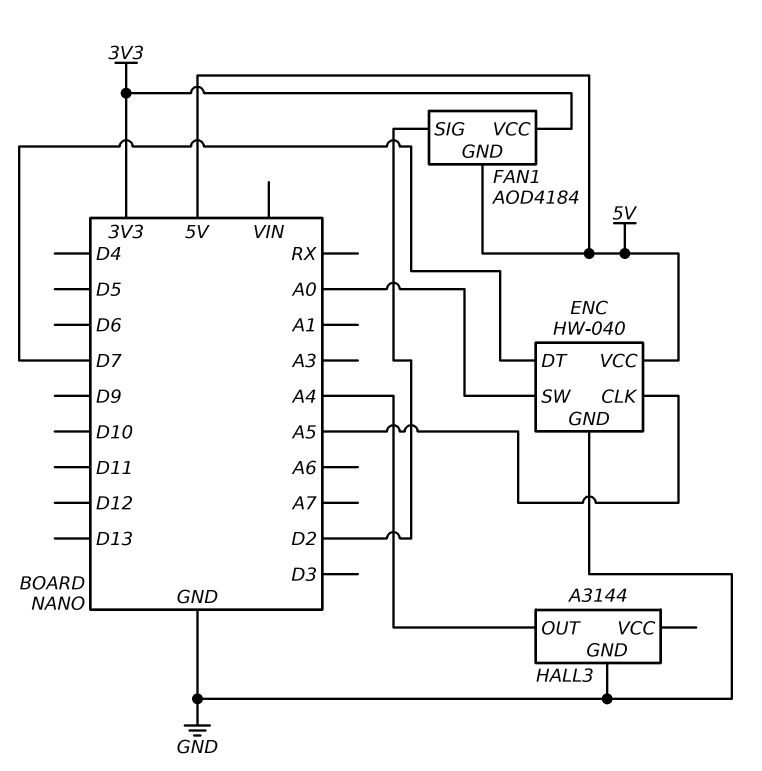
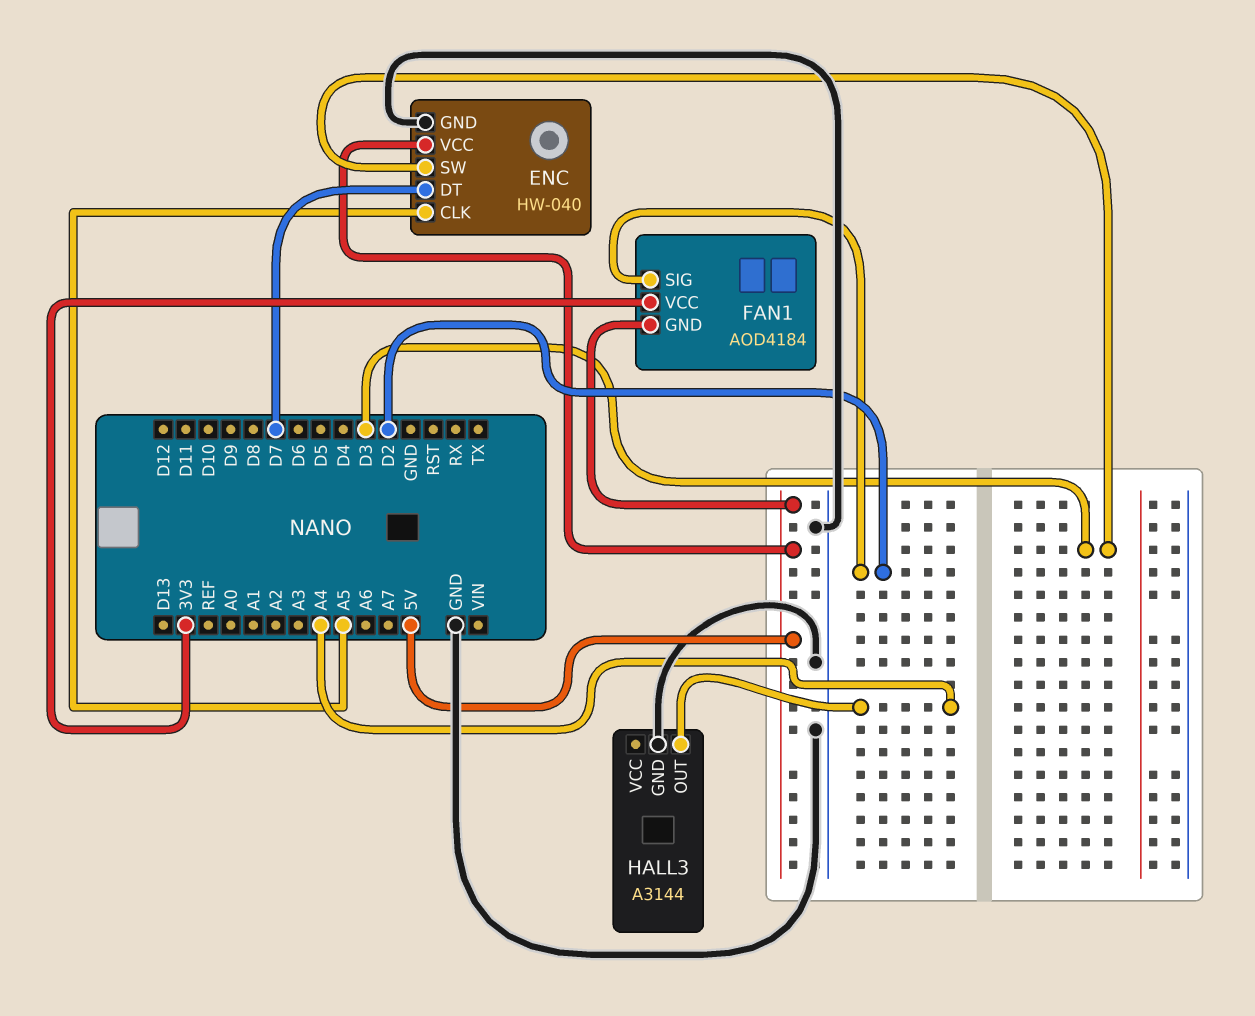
ENC pin SW: A0 -> D3

